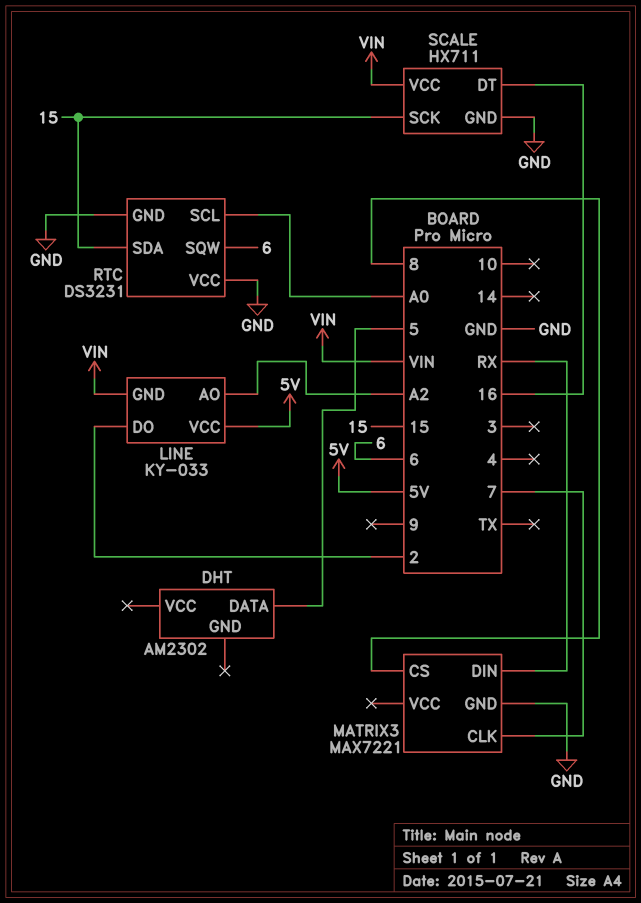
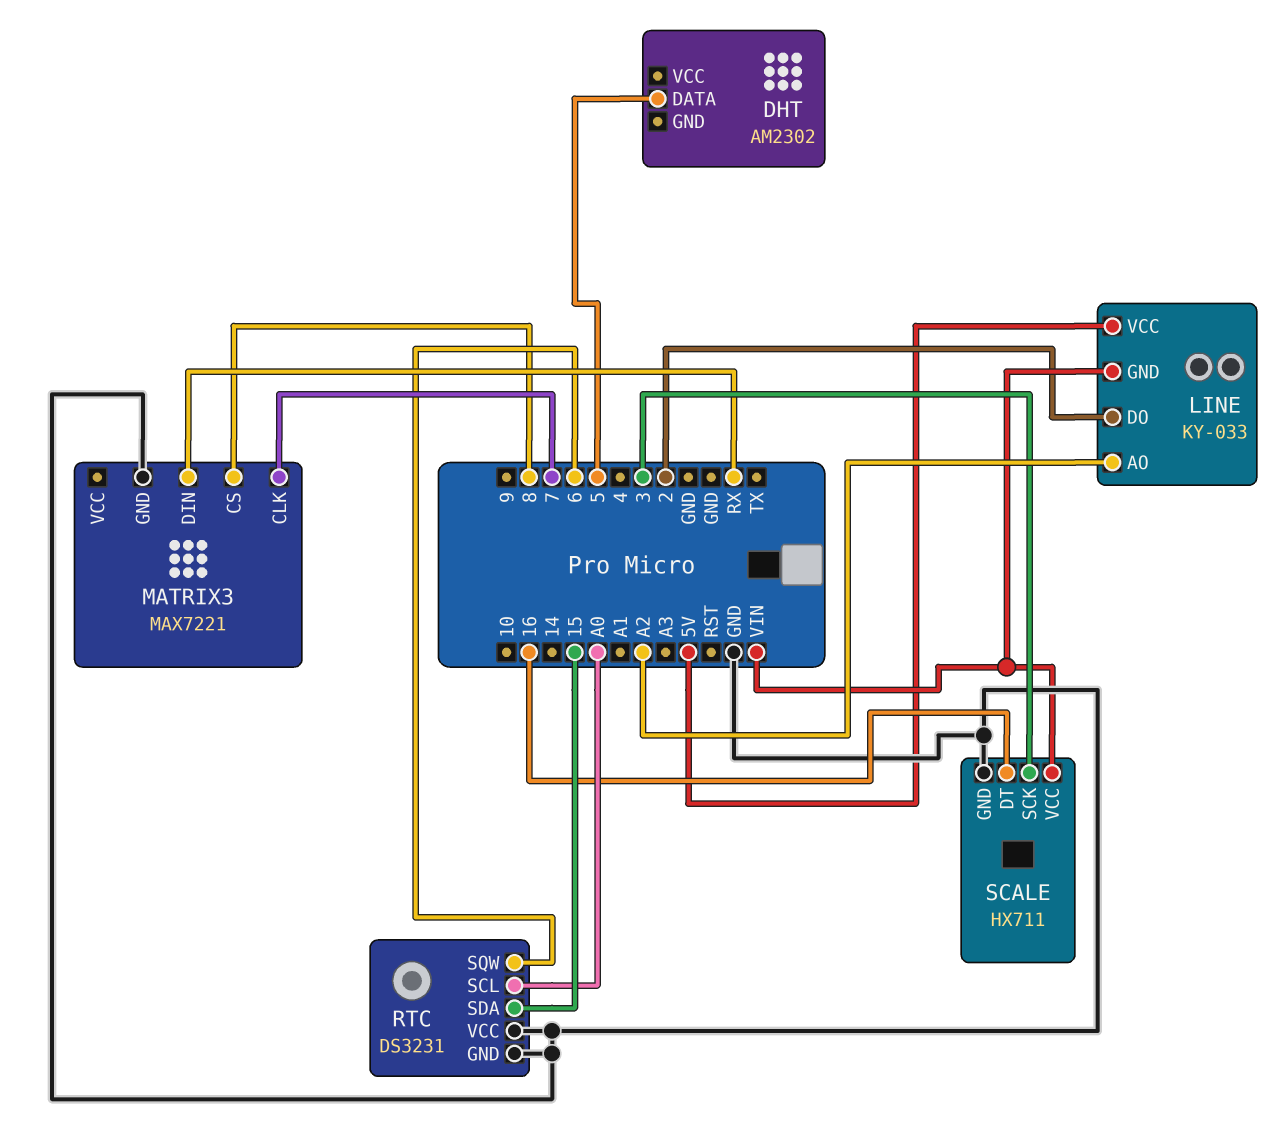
SCALE pin SCK: 15 -> 3

